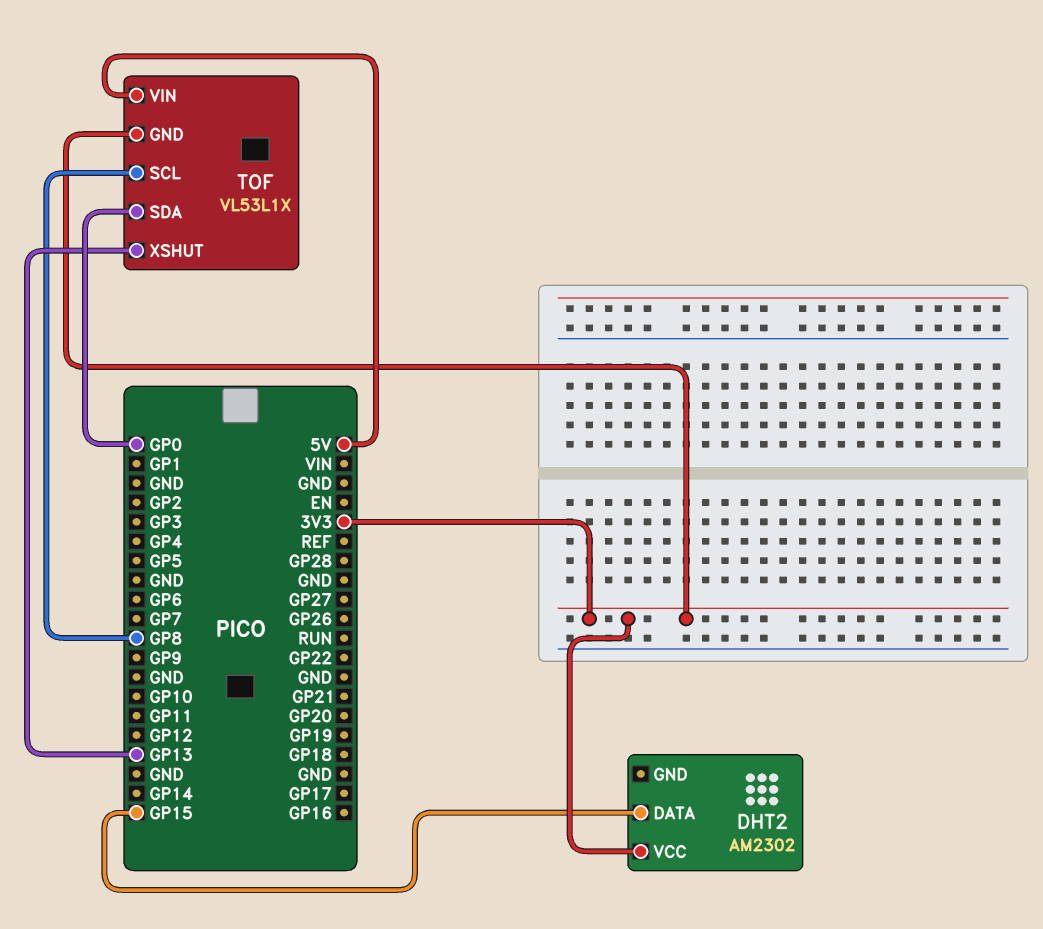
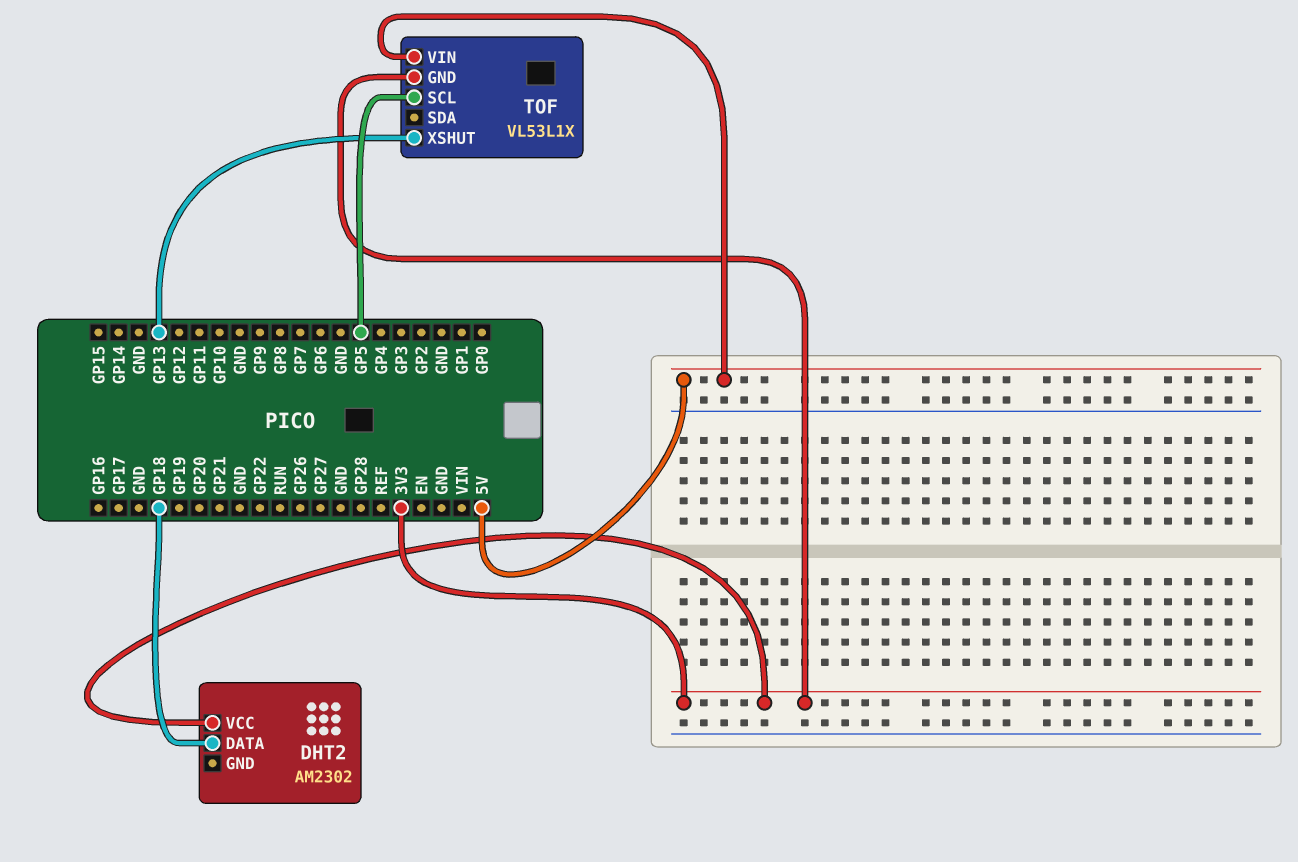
DHT2 pin DATA: GP15 -> GP18
TOF pin SCL: GP8 -> GP5
TOF pin SDA: GP0 -> none

